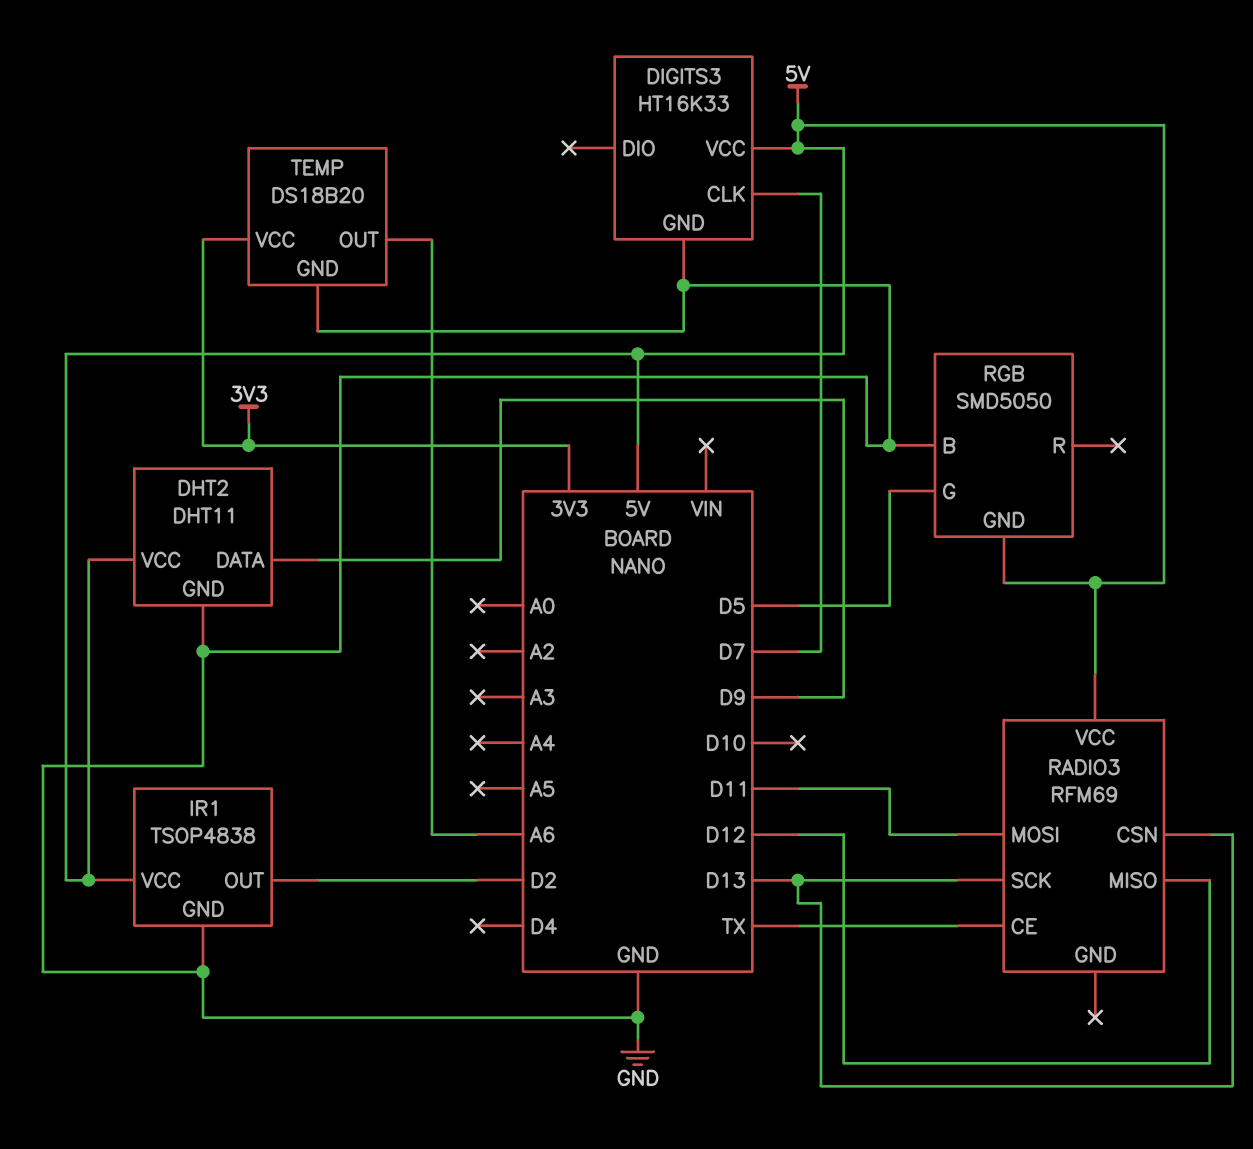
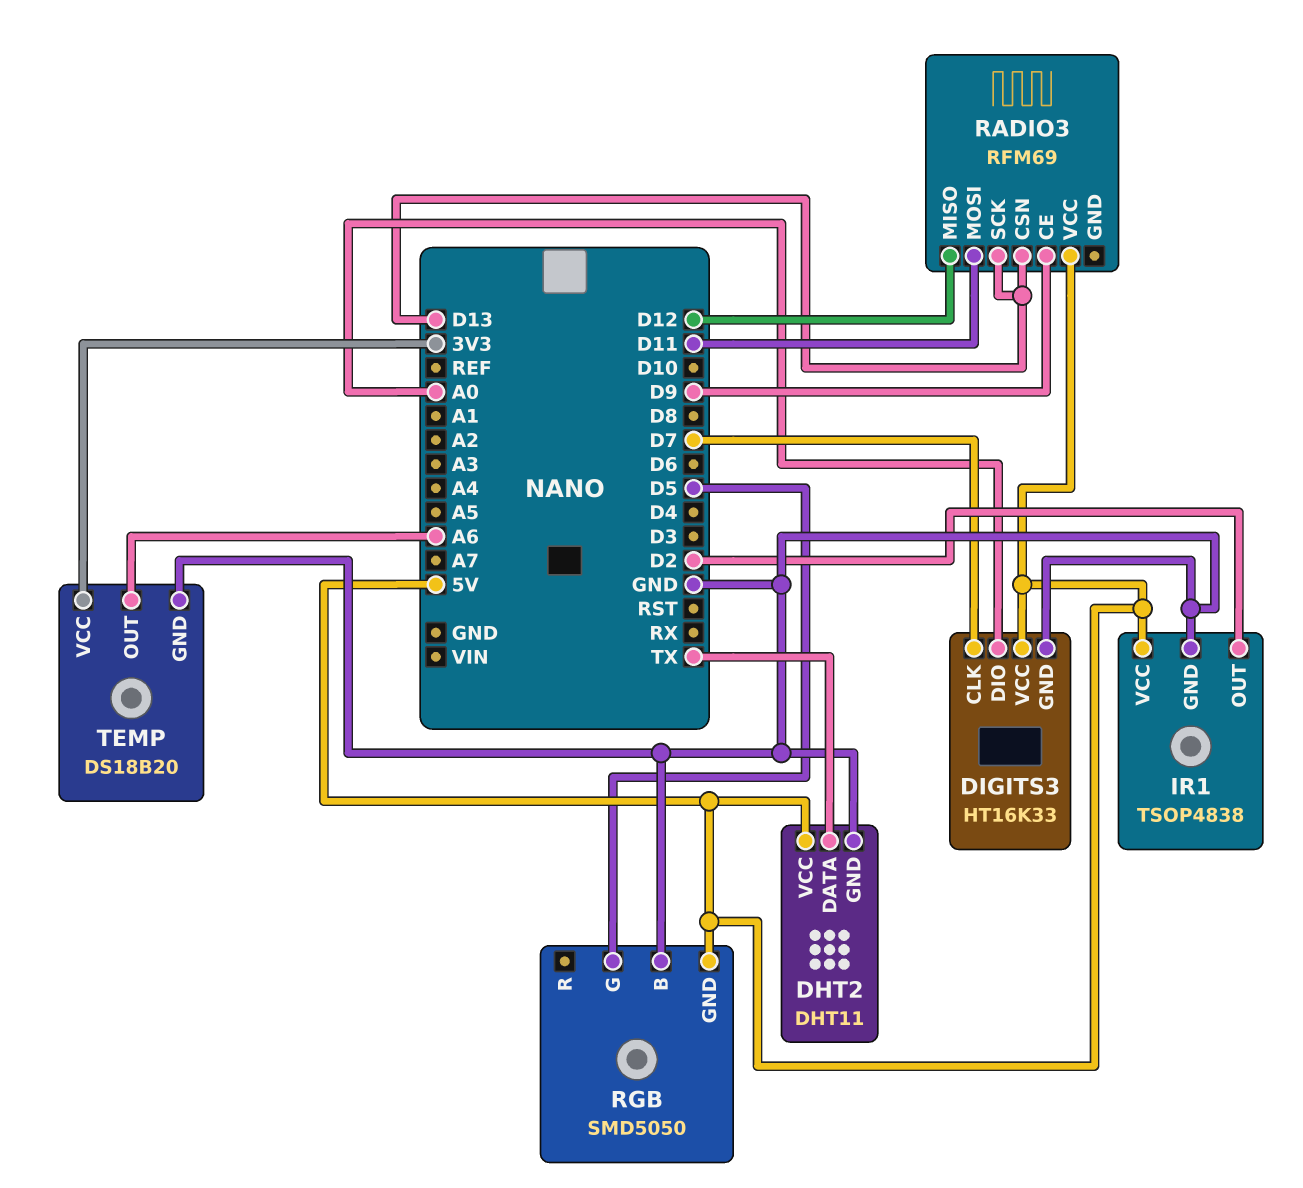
DHT2 pin DATA: D9 -> TX
DIGITS3 pin DIO: none -> A0
RADIO3 pin CE: TX -> D9

